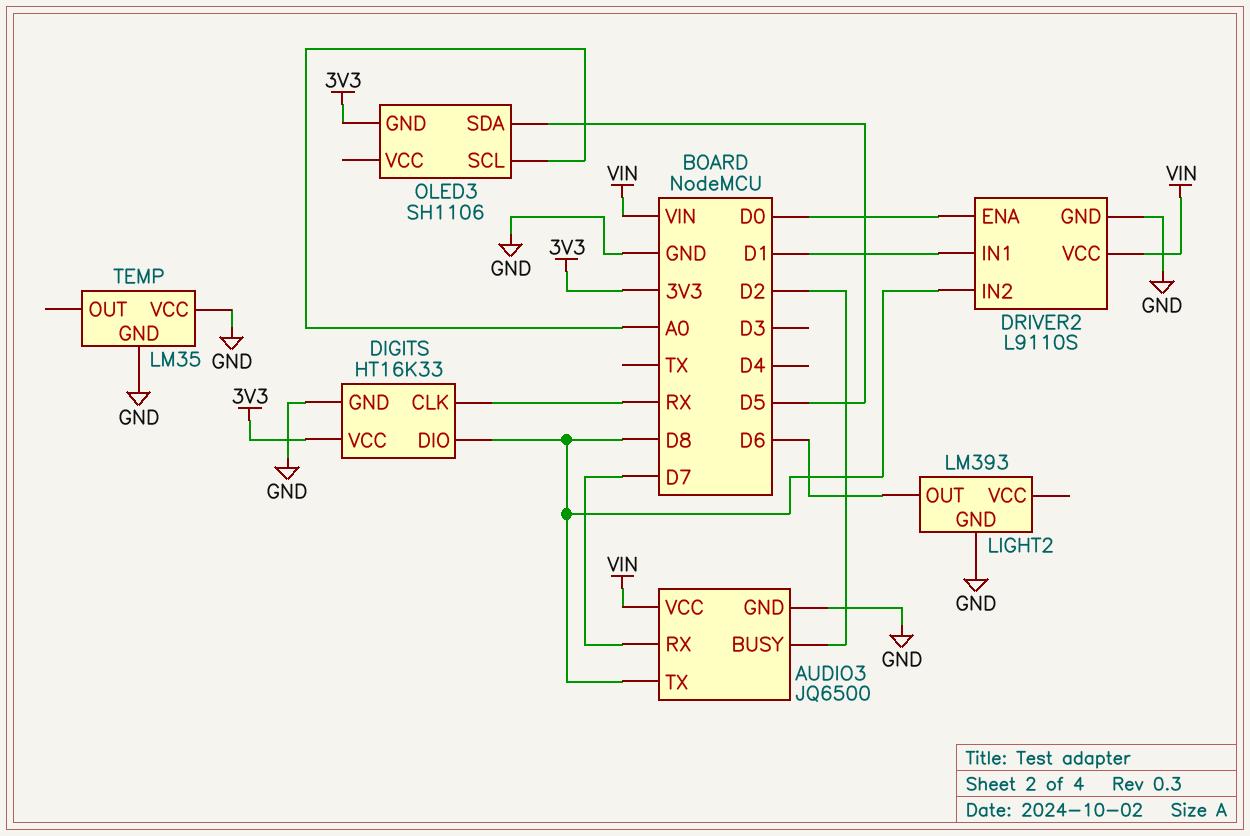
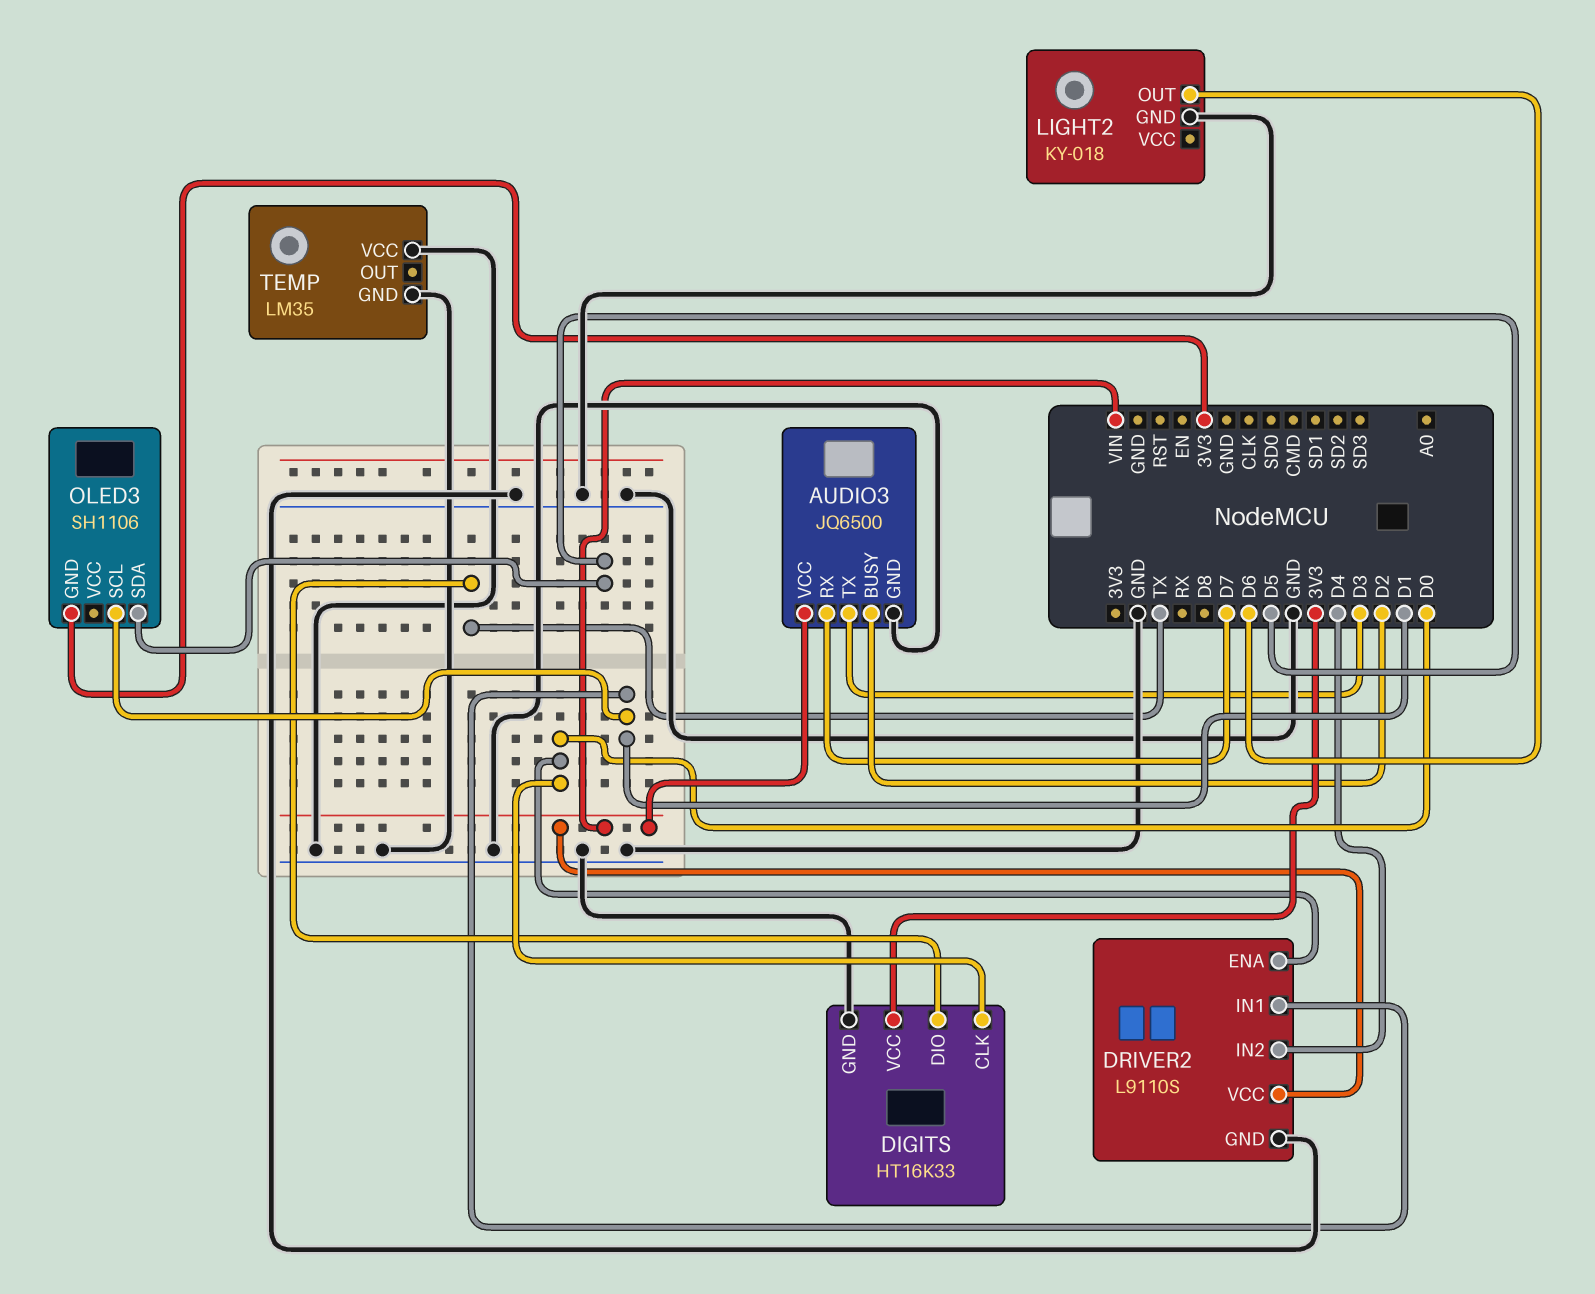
AUDIO3 pin TX: D8 -> D3
DIGITS pin CLK: RX -> D0
DIGITS pin DIO: D8 -> TX
DRIVER2 pin IN2: D8 -> D4
LIGHT2: LM393 -> KY-018
OLED3 pin SCL: A0 -> D1

